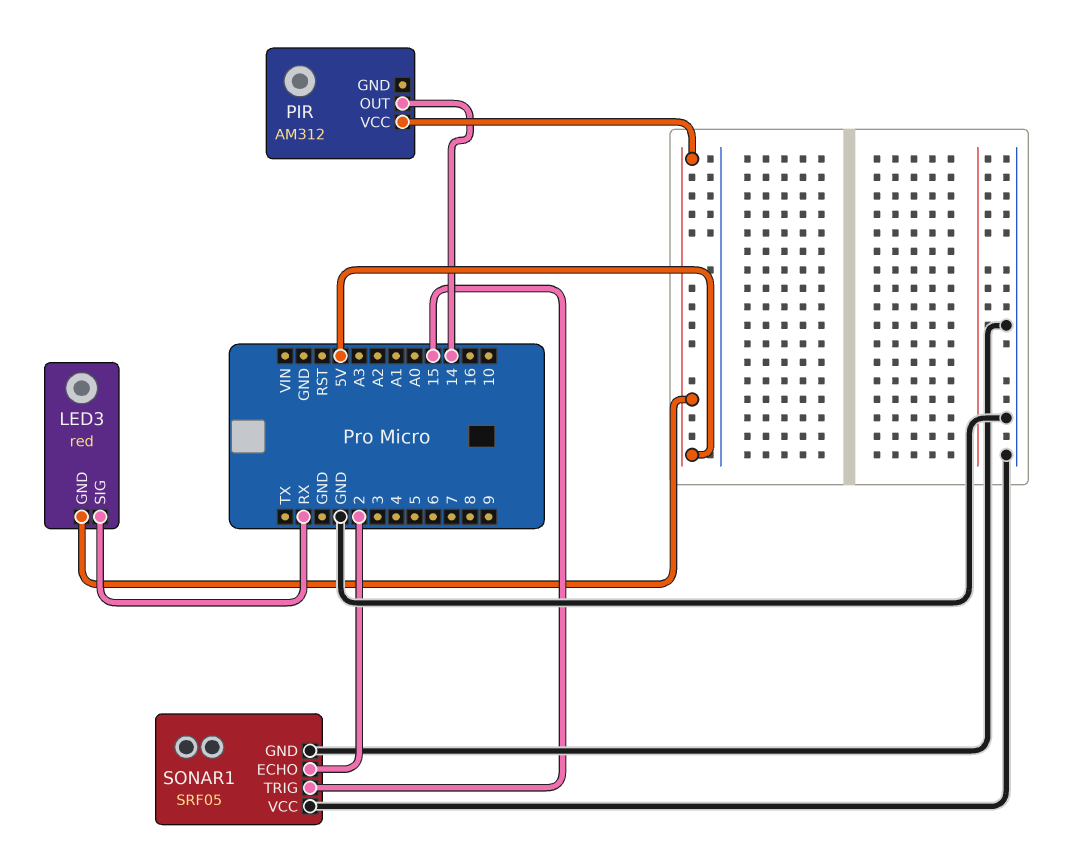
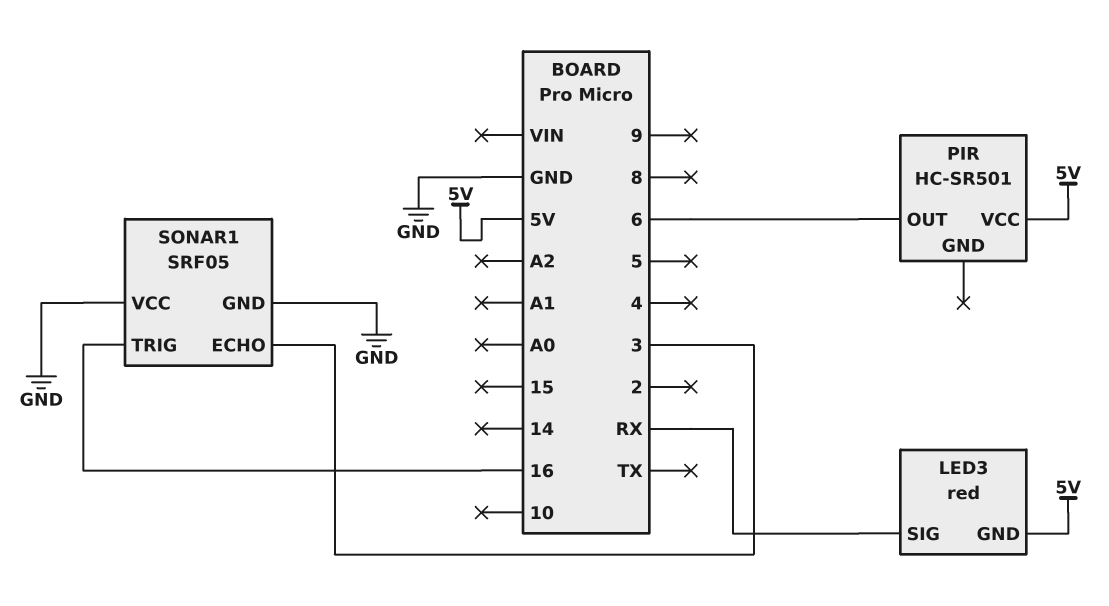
PIR: AM312 -> HC-SR501
PIR pin OUT: 14 -> 6
SONAR1 pin ECHO: 2 -> 3
SONAR1 pin TRIG: 15 -> 16

